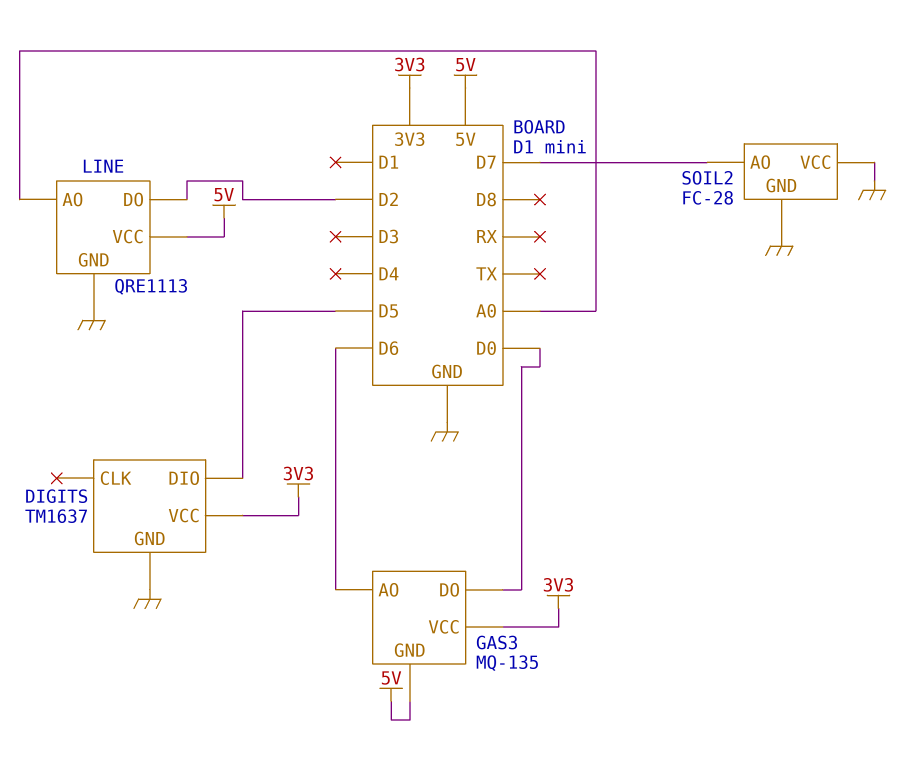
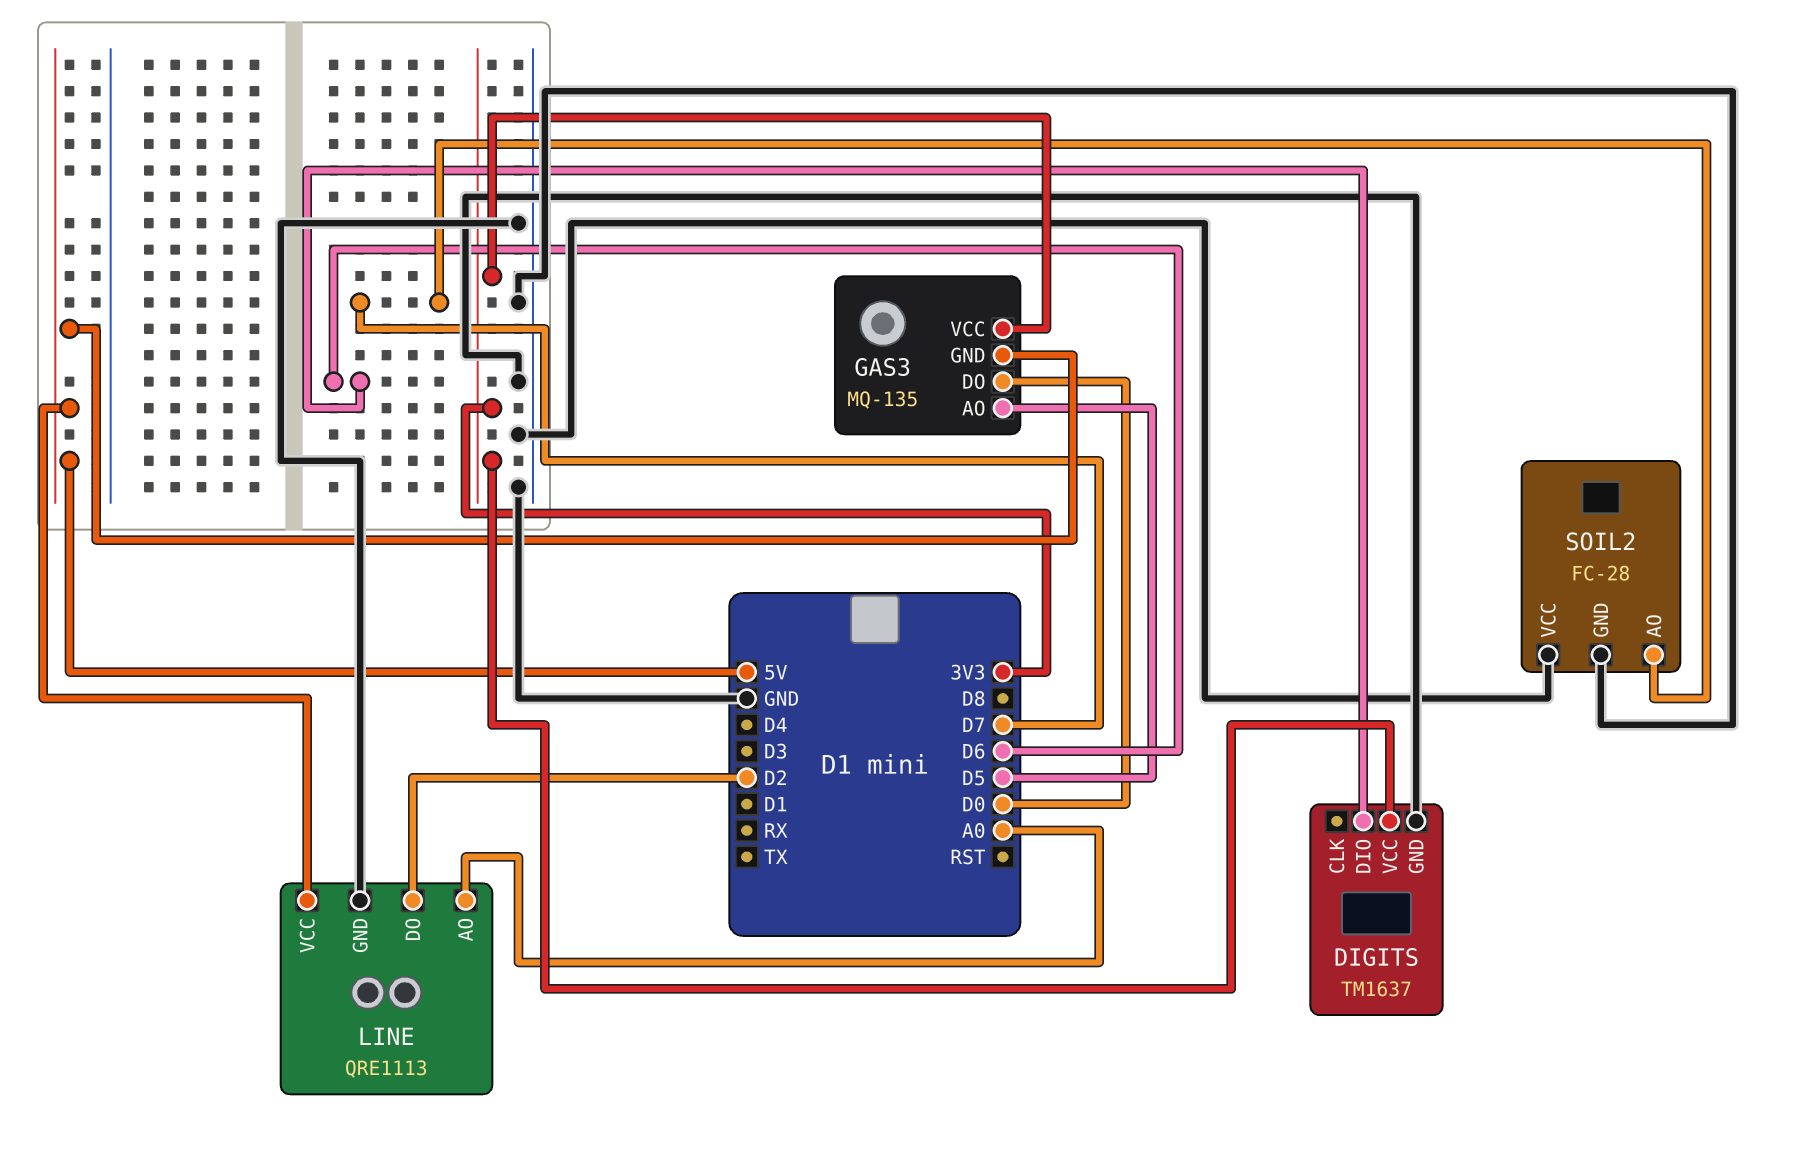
DIGITS pin DIO: D5 -> D6
GAS3 pin AO: D6 -> D5

